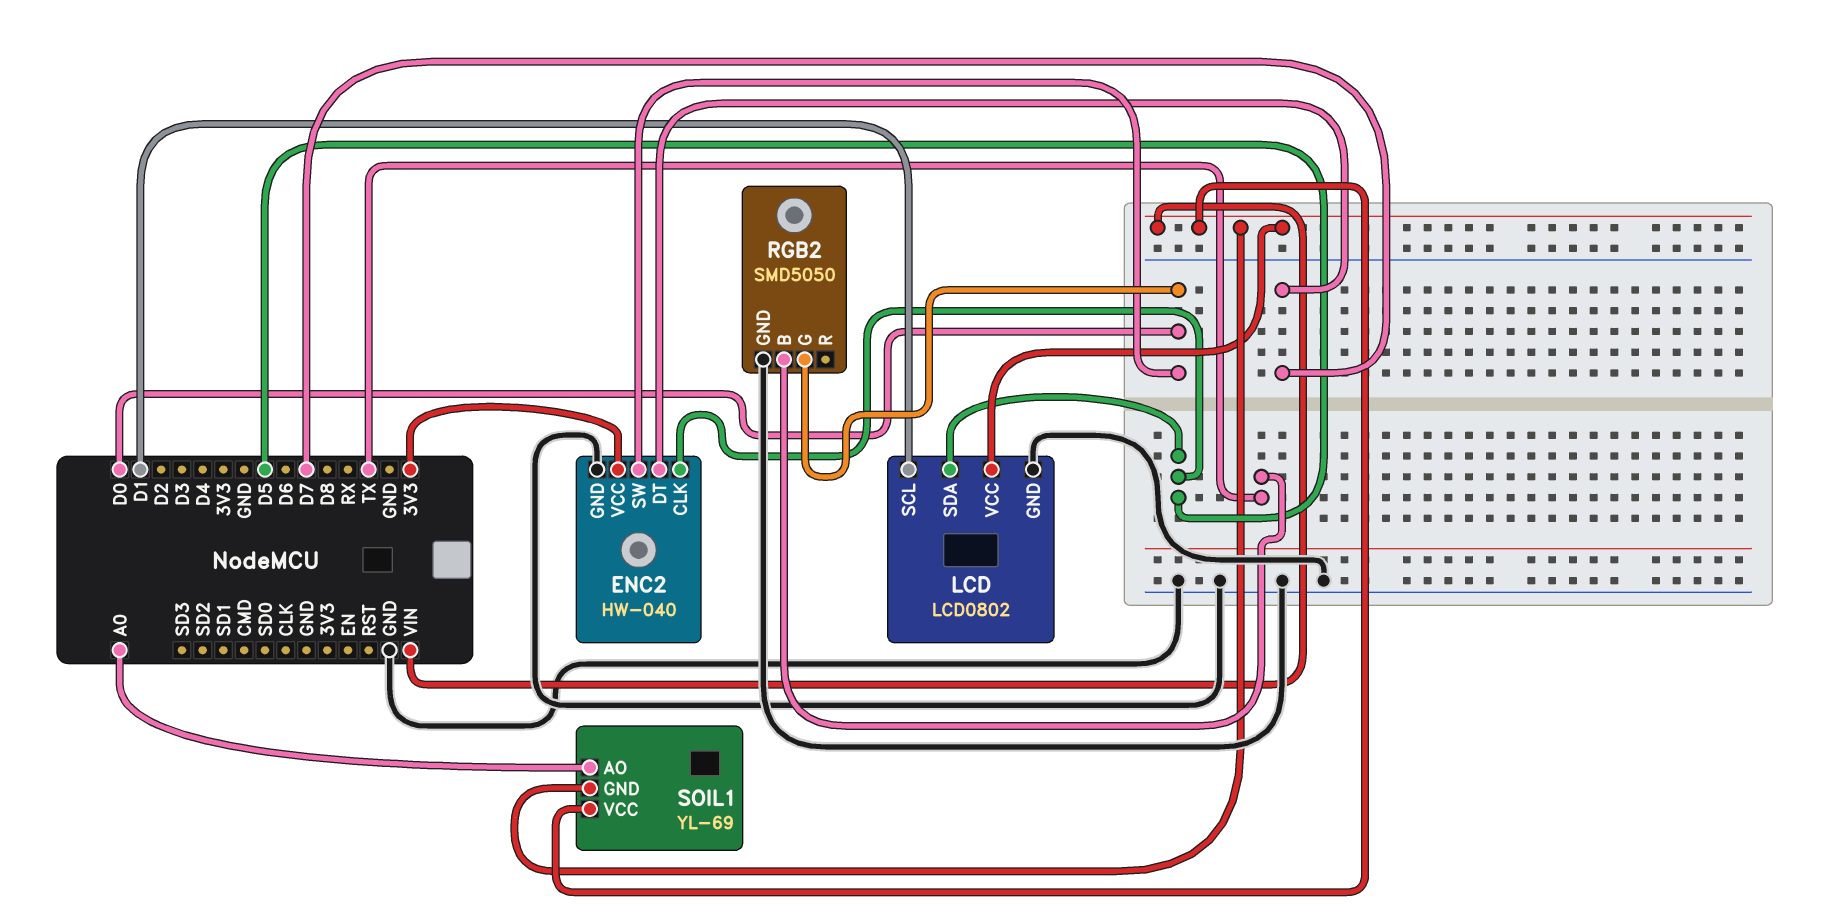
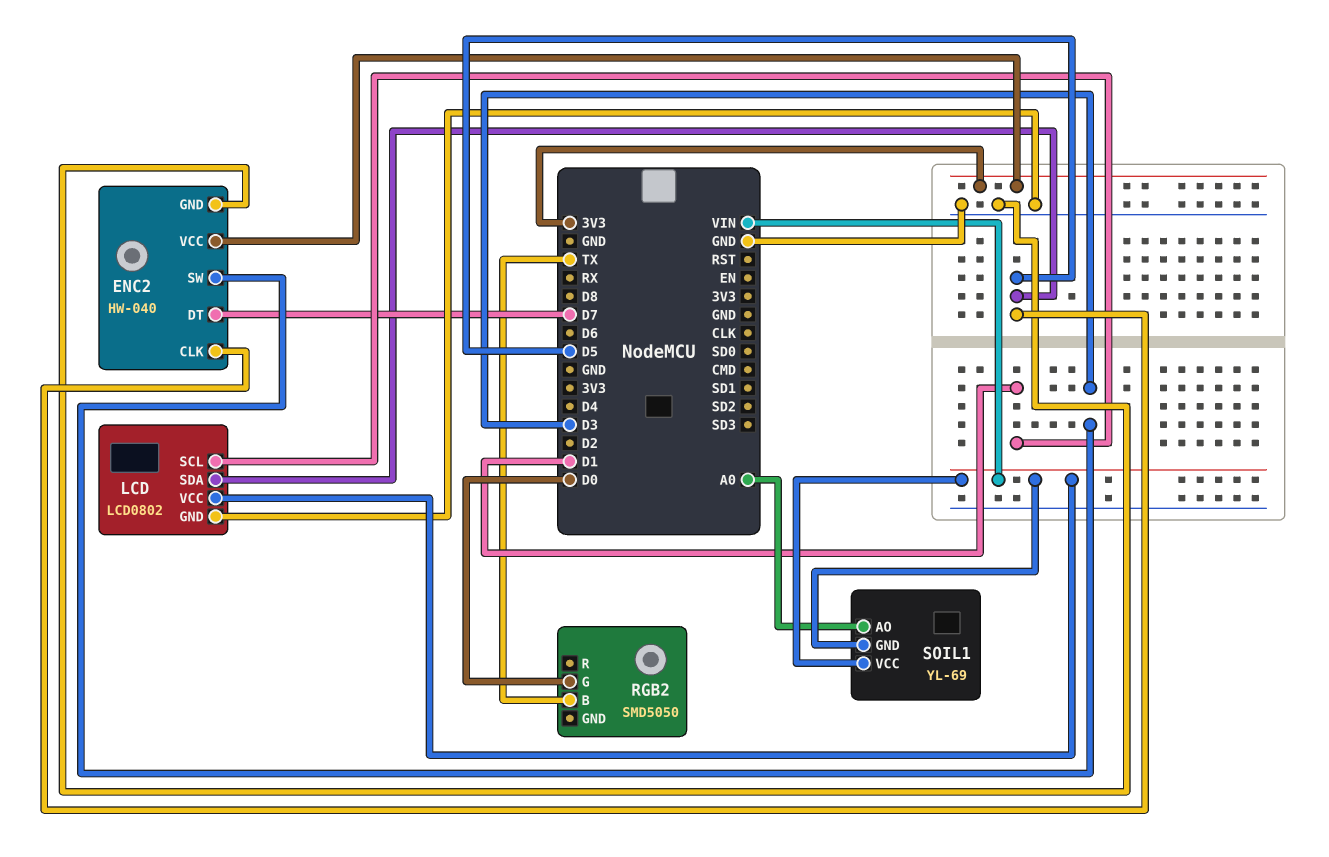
ENC2 pin SW: D0 -> D3
RGB2 pin GND: GND -> none

